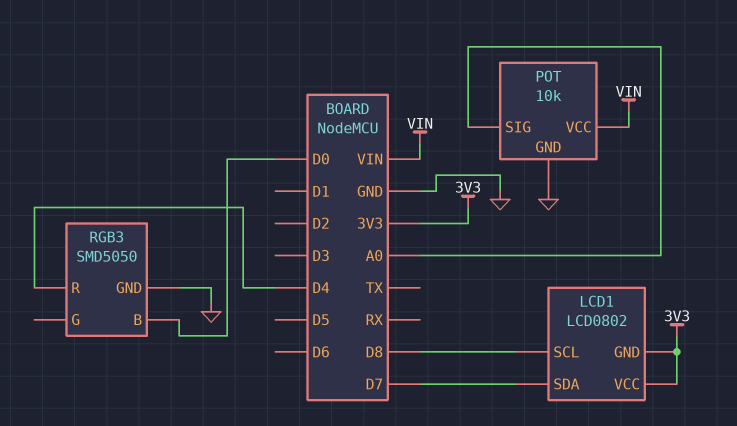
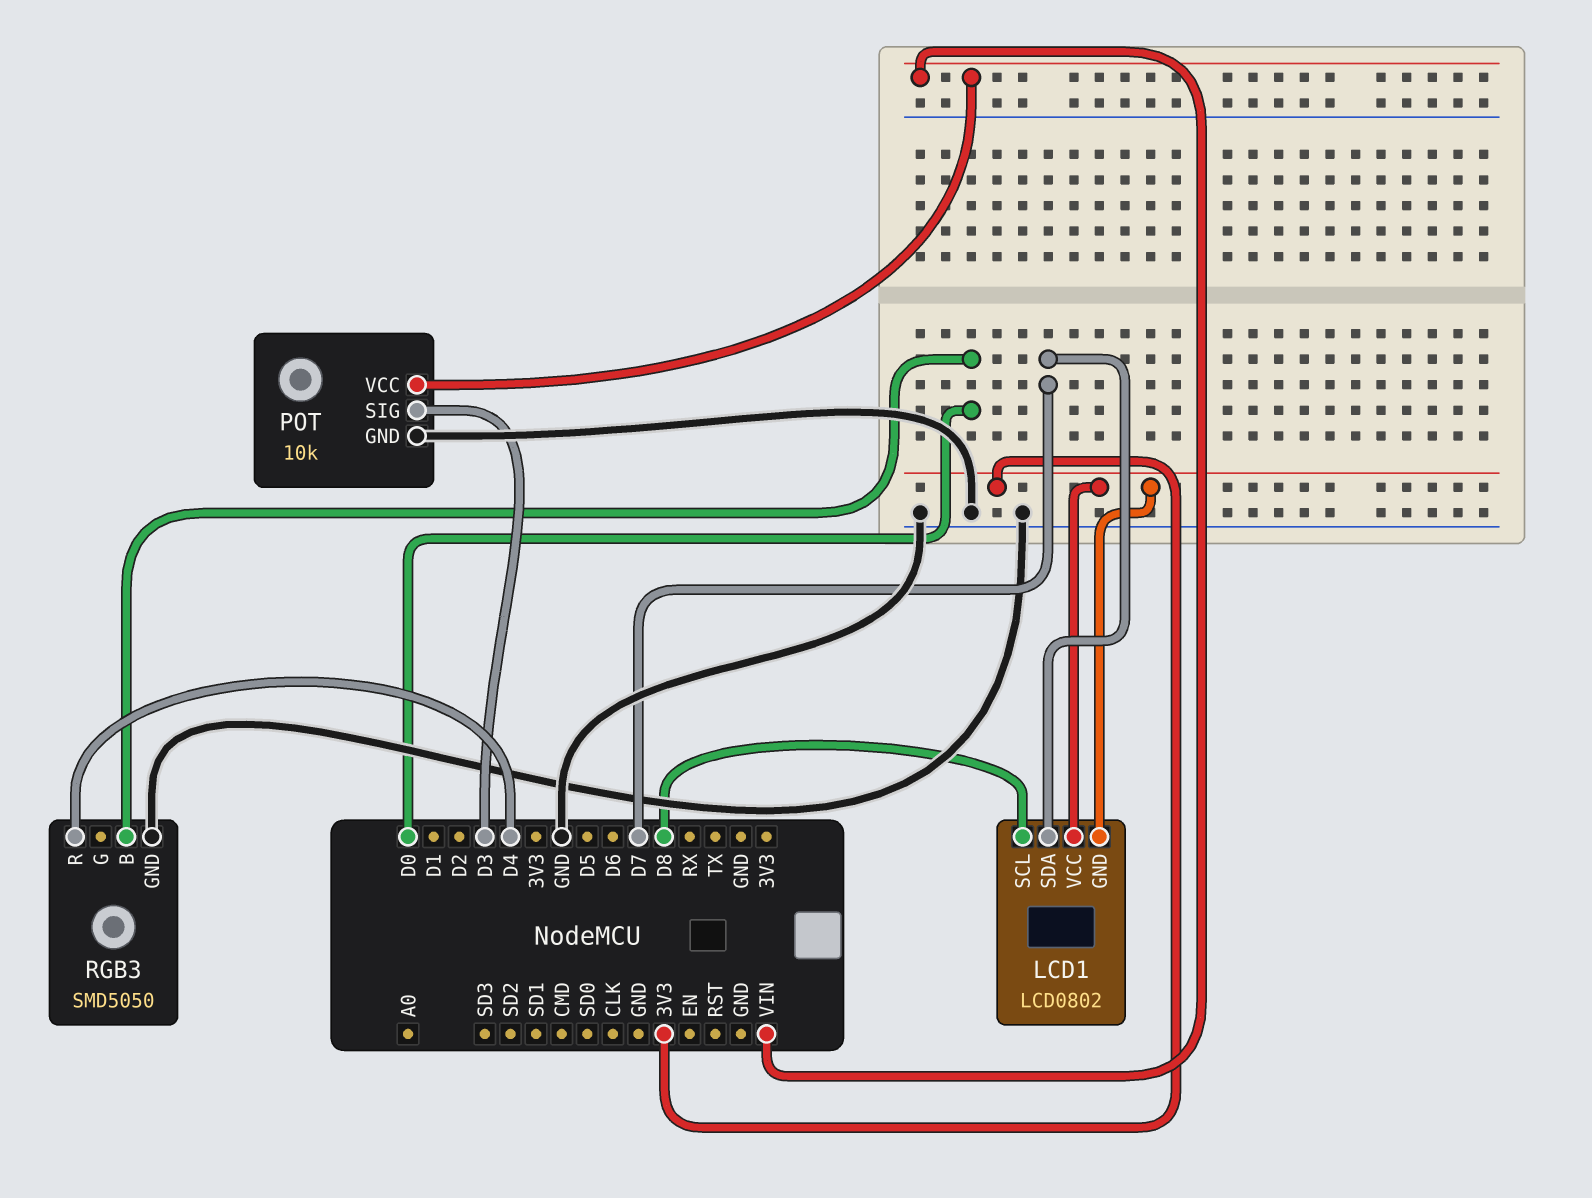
POT pin SIG: A0 -> D3

